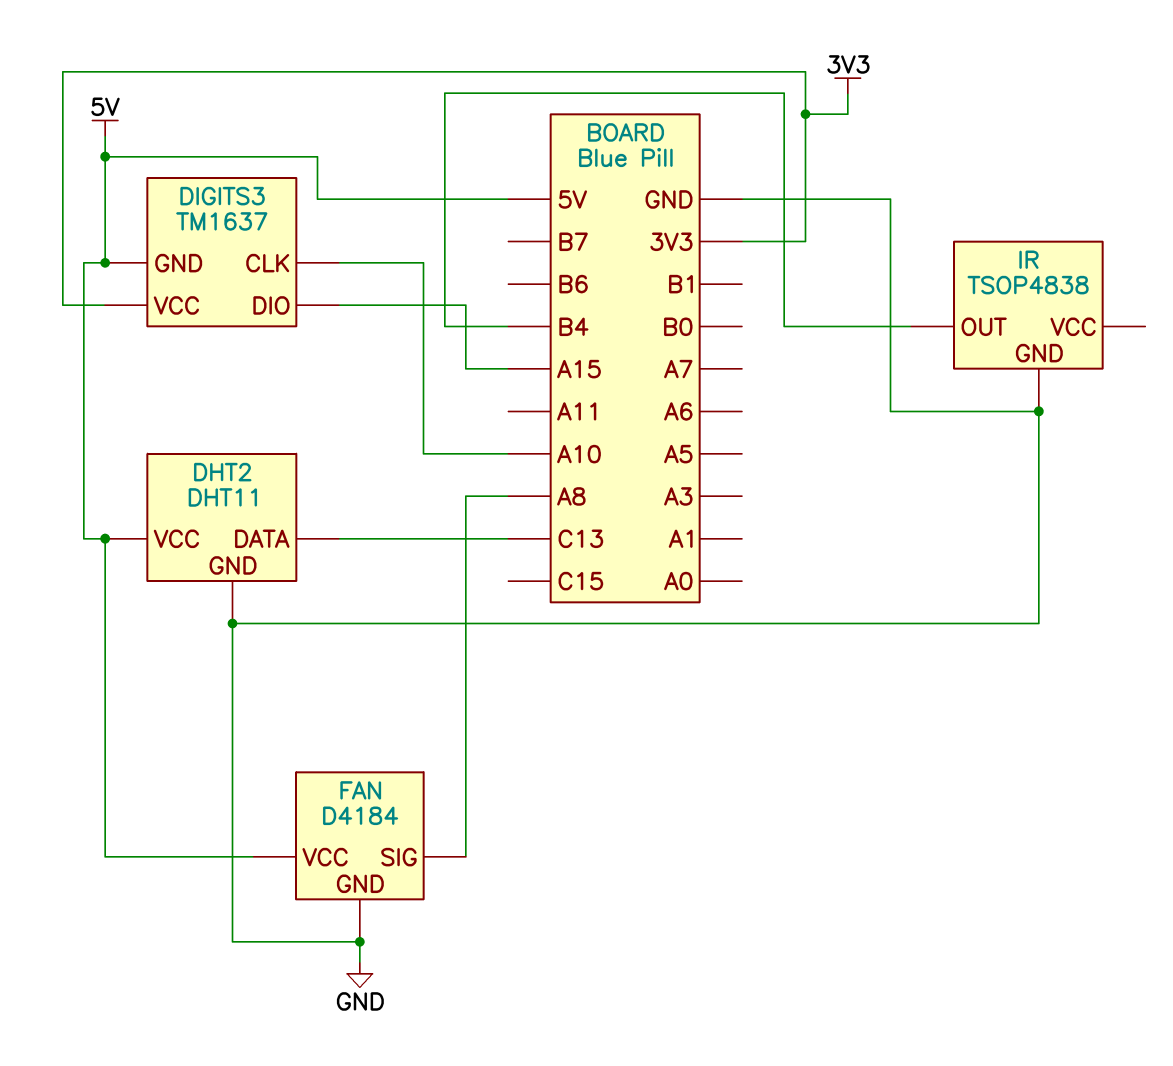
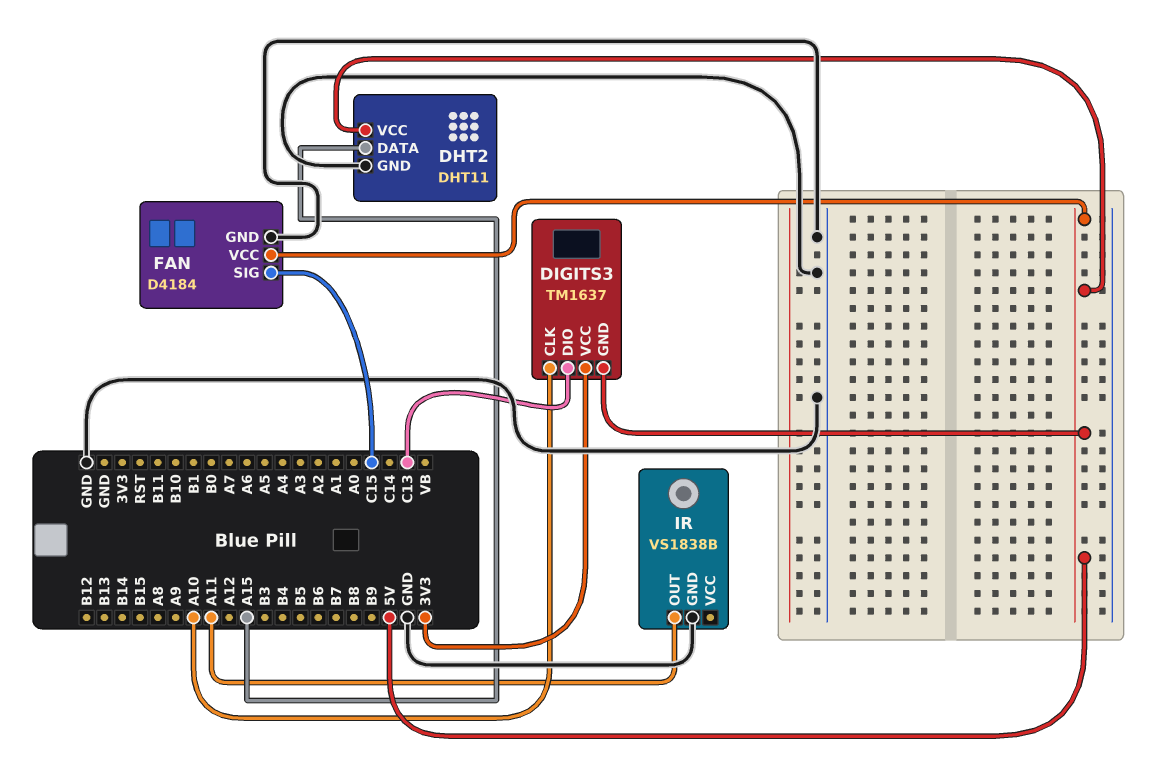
DHT2 pin DATA: C13 -> A15
DIGITS3 pin DIO: A15 -> C13
FAN pin SIG: A8 -> C15
IR: TSOP4838 -> VS1838B
IR pin OUT: B4 -> A11

